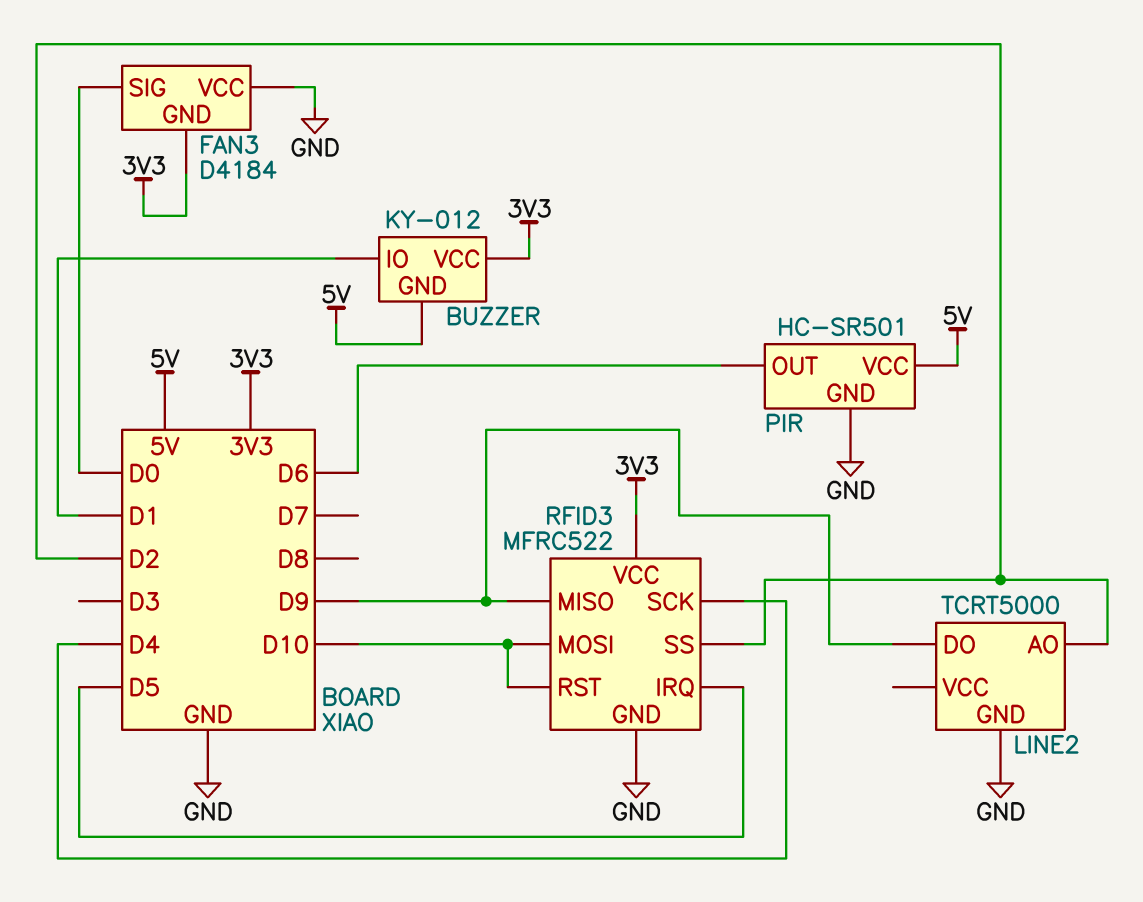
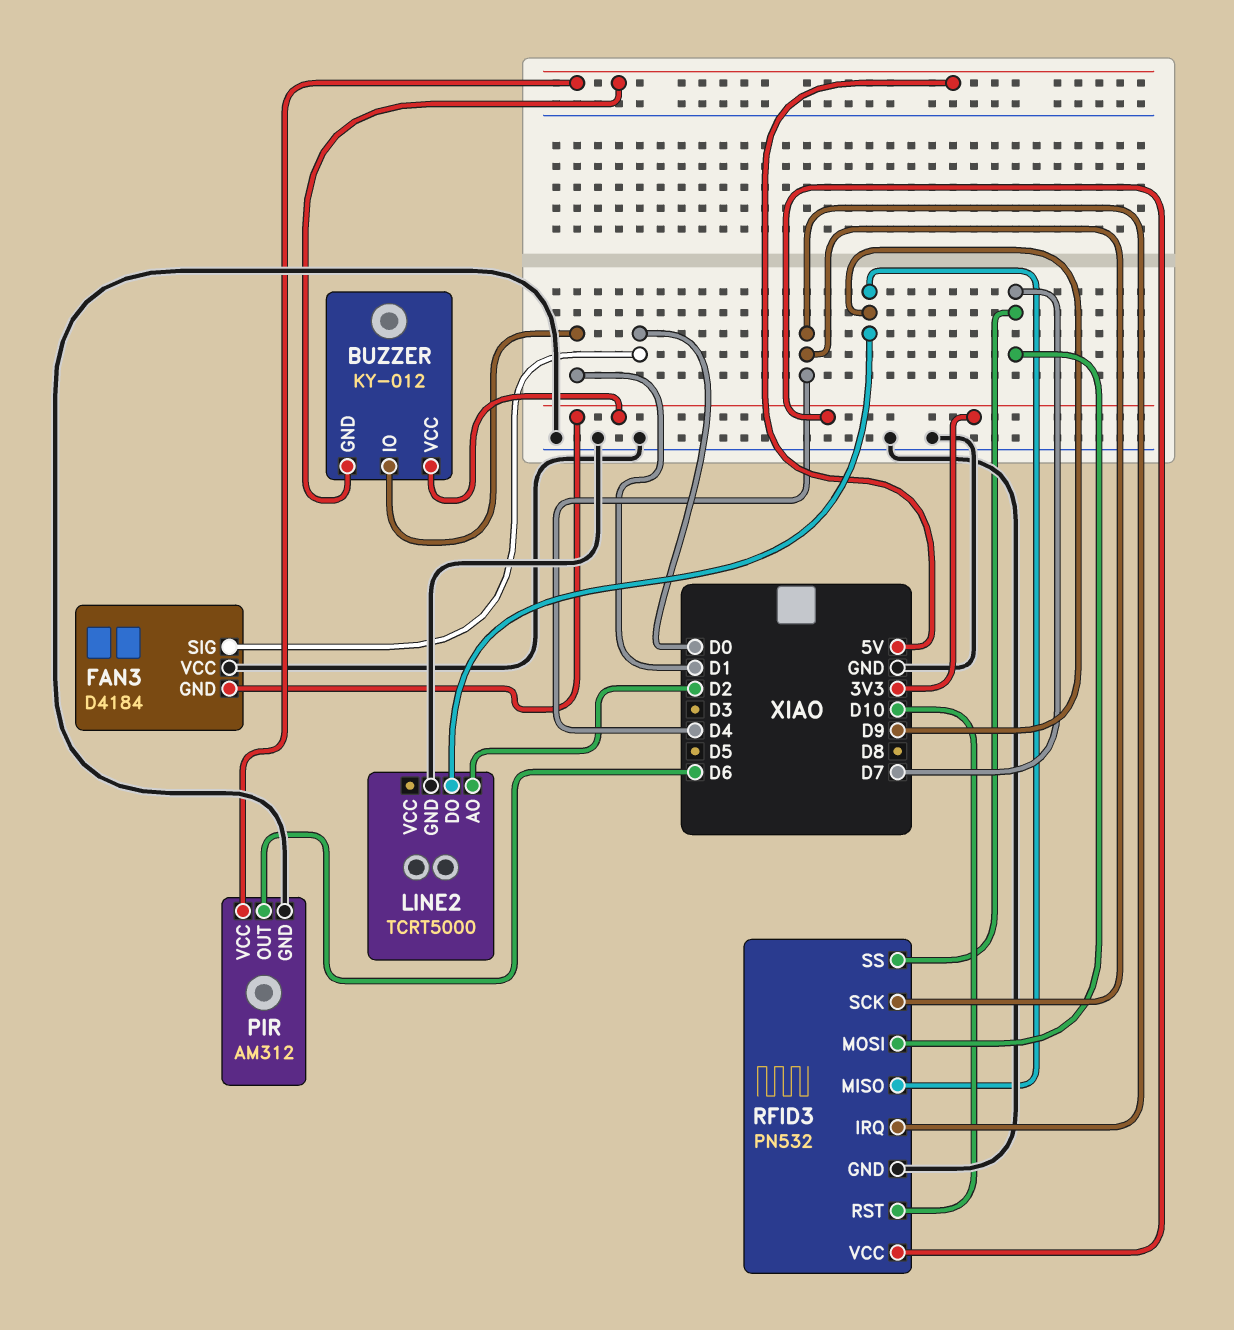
PIR: HC-SR501 -> AM312
RFID3: MFRC522 -> PN532
RFID3 pin IRQ: D5 -> D4
RFID3 pin MOSI: D10 -> D7
RFID3 pin SS: D2 -> D7

